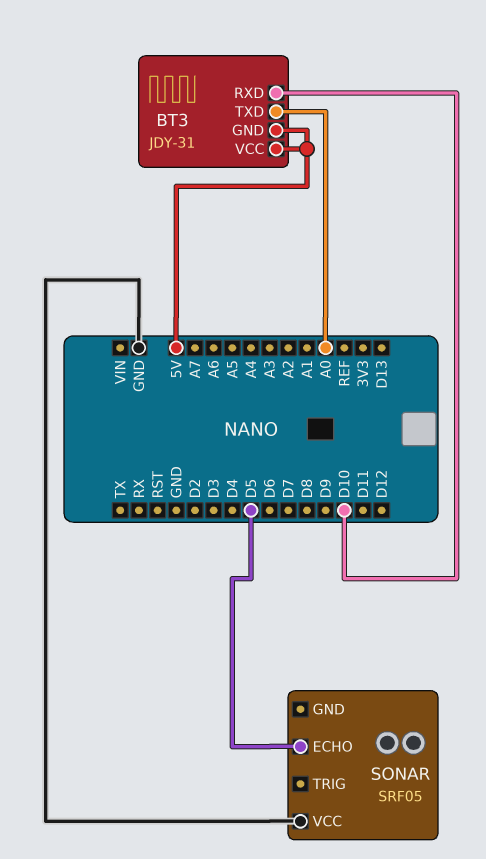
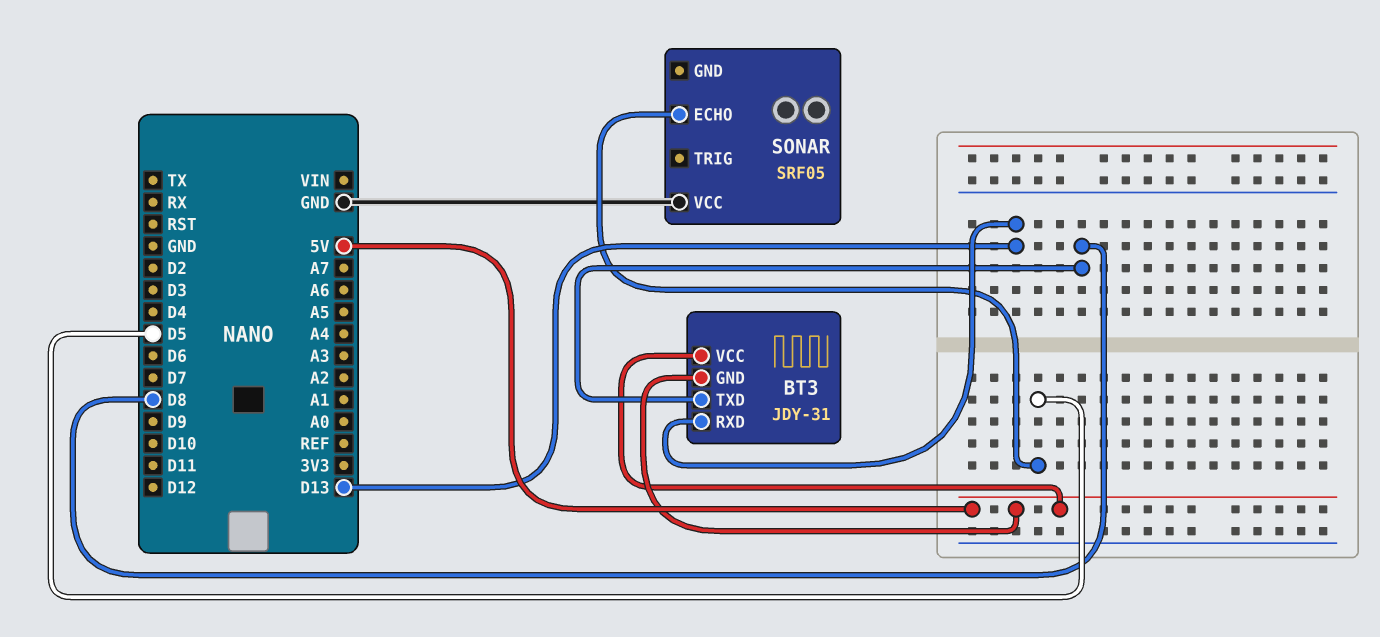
BT3 pin RXD: D10 -> D13
BT3 pin TXD: A0 -> D8

